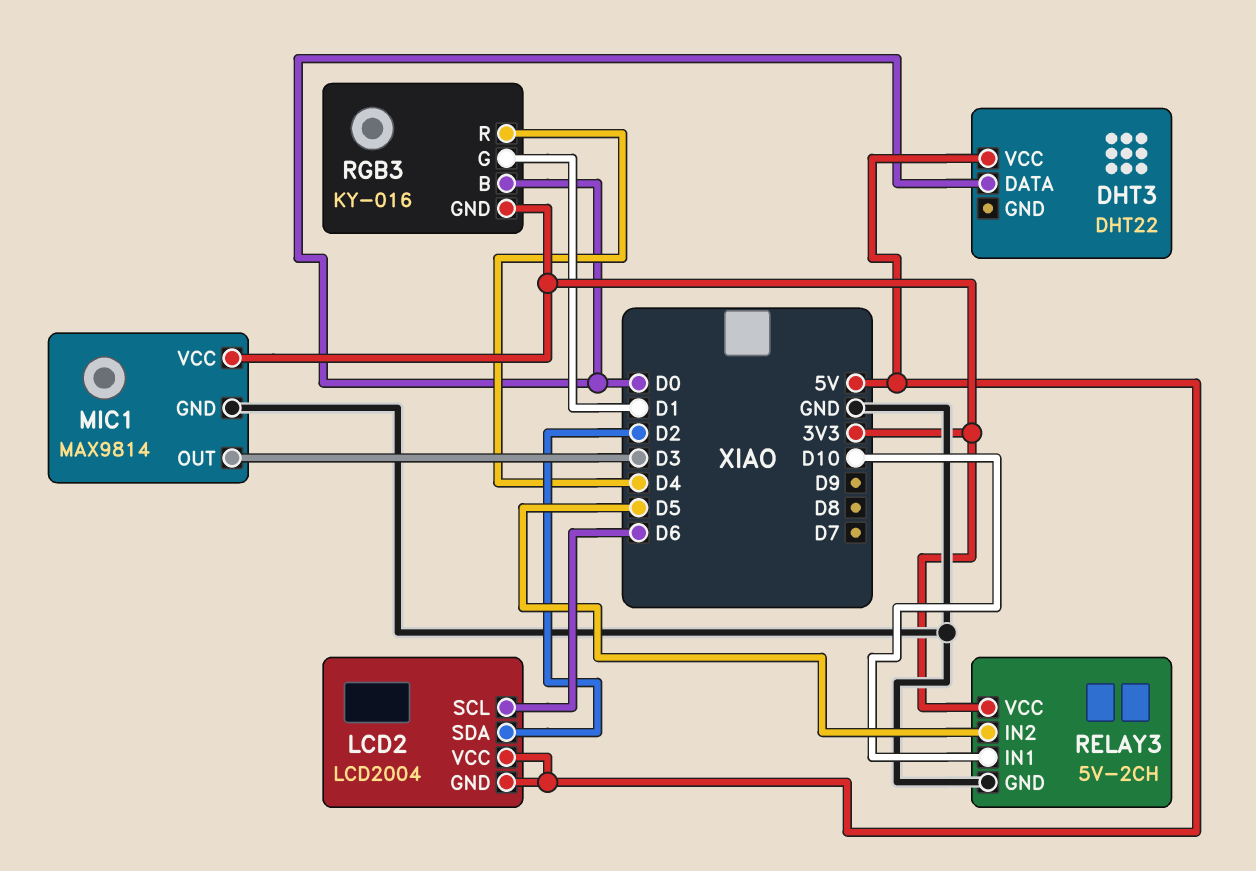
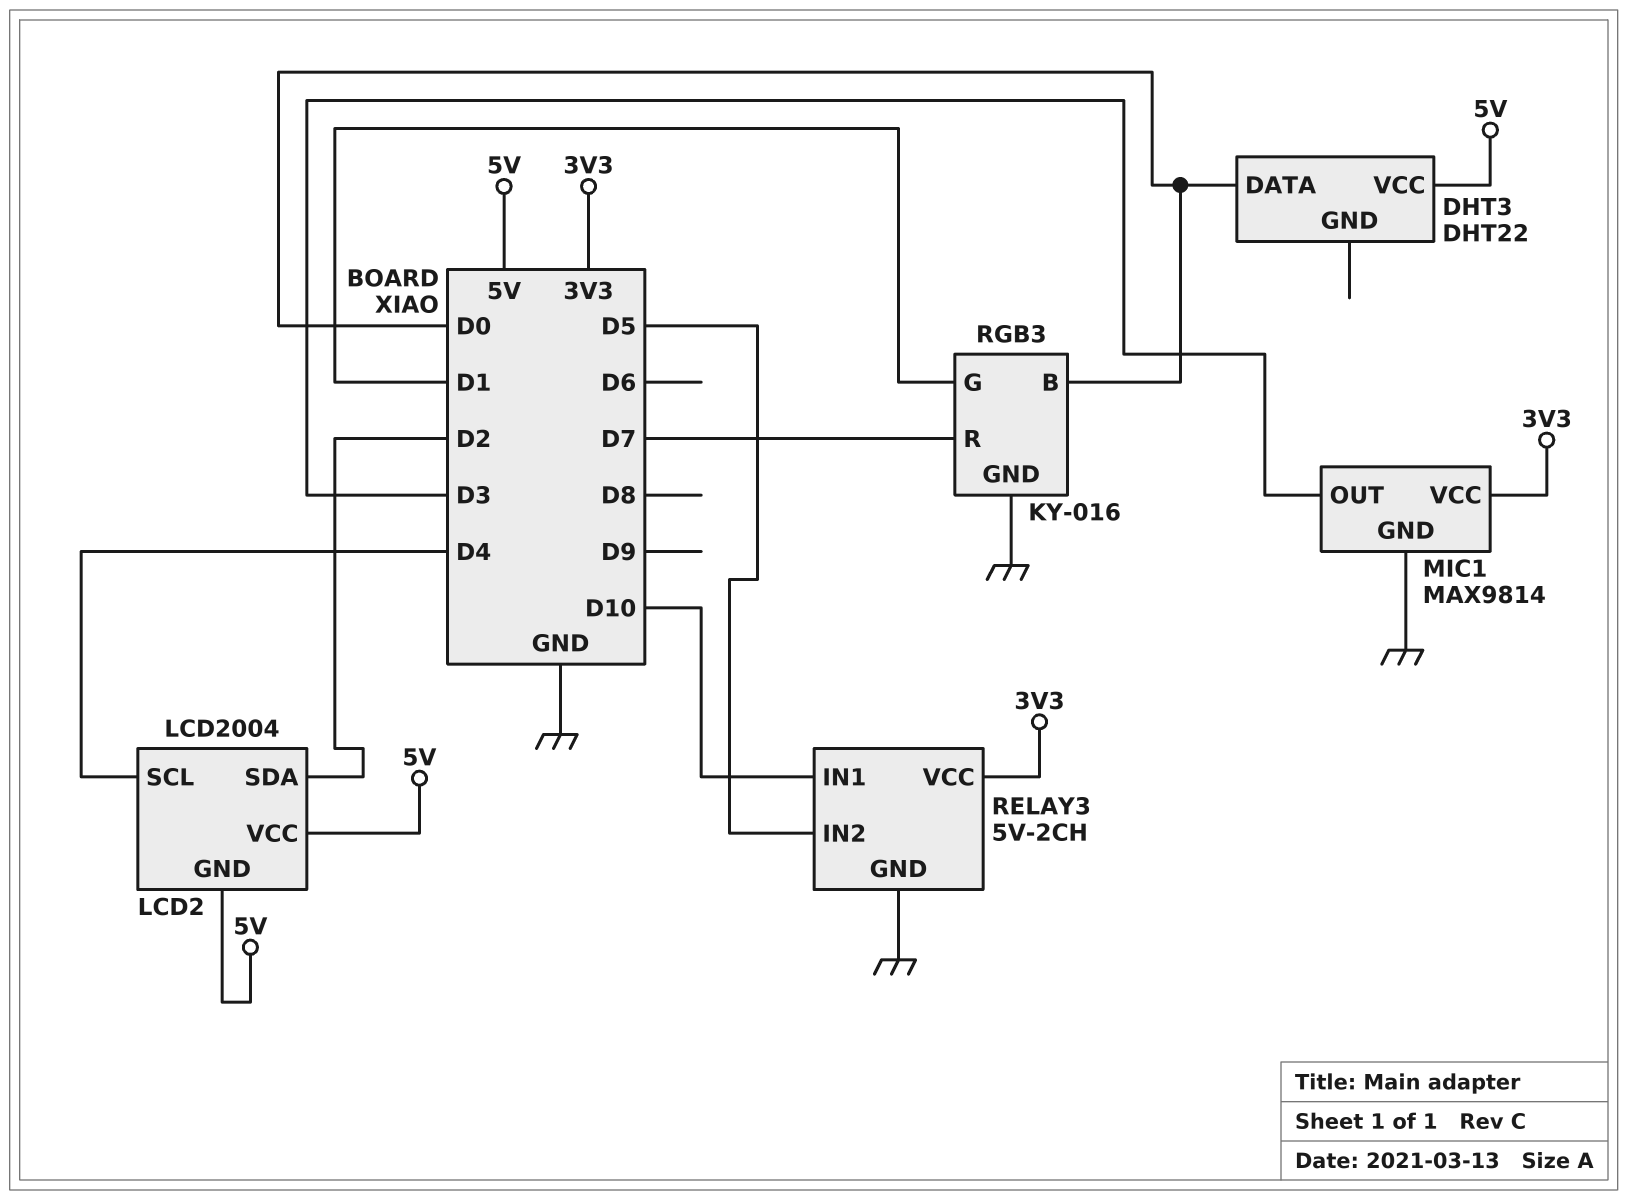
LCD2 pin SCL: D6 -> D4
RGB3 pin GND: 3V3 -> GND
RGB3 pin R: D4 -> D7

